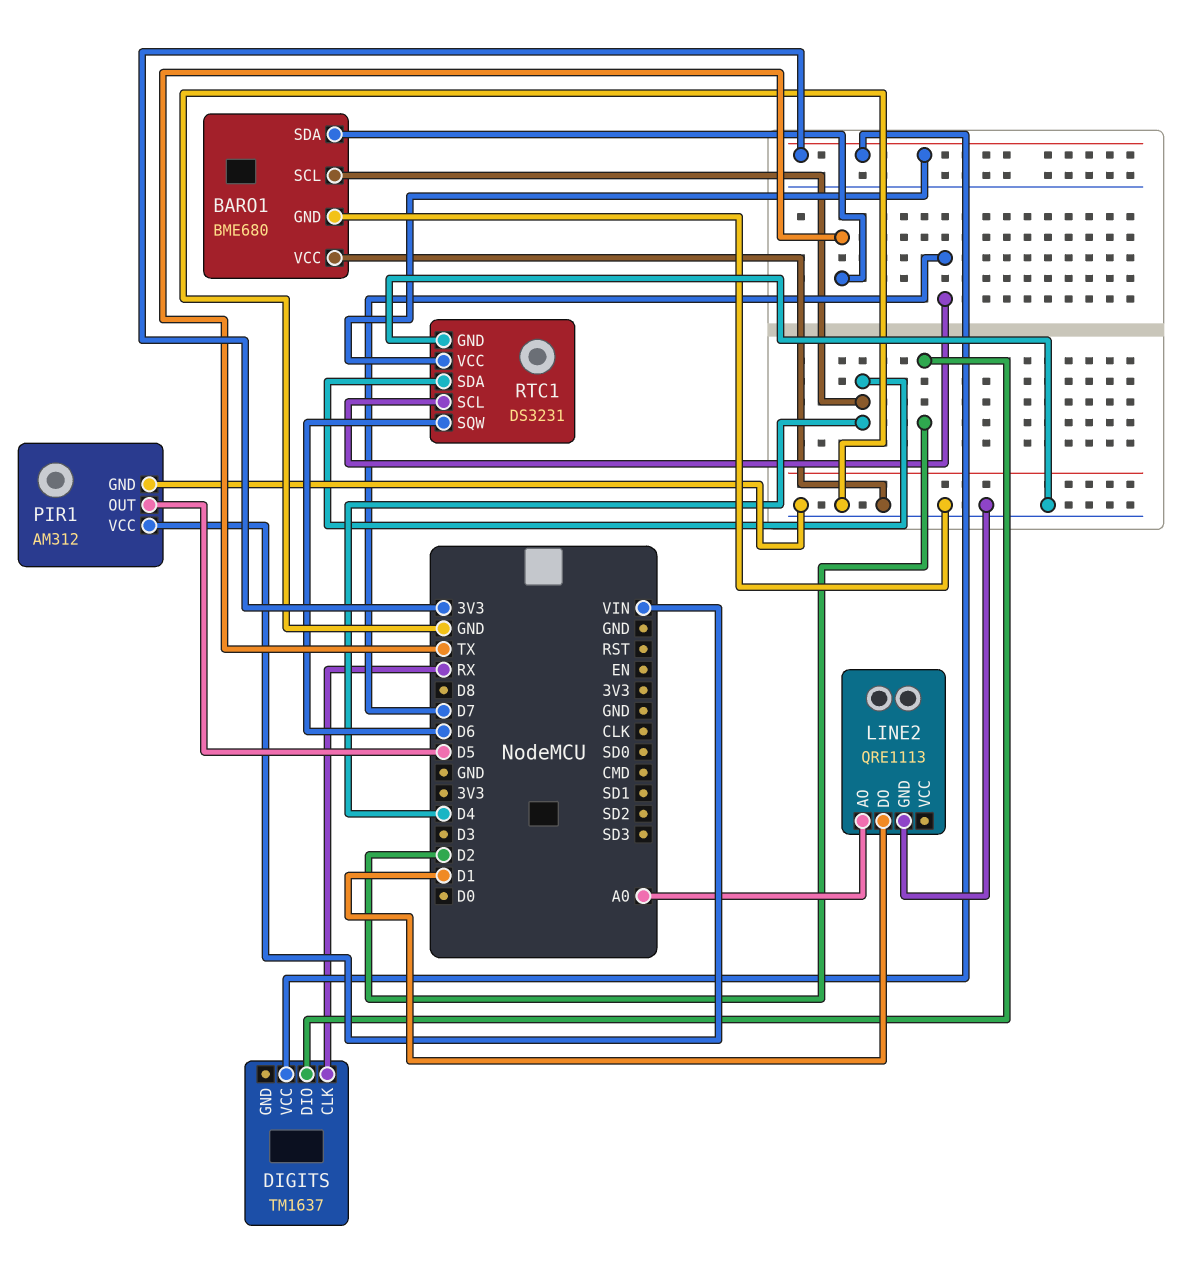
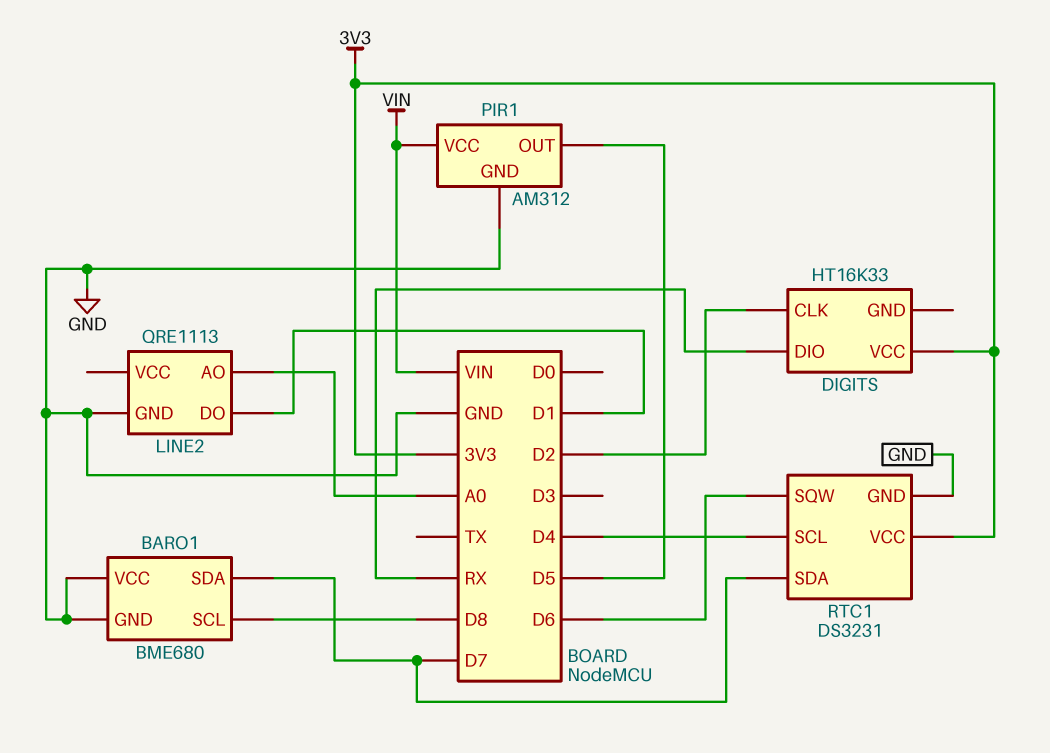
BARO1 pin SCL: D4 -> D8
BARO1 pin SDA: TX -> D7
DIGITS: TM1637 -> HT16K33
DIGITS pin CLK: RX -> D2
DIGITS pin DIO: D2 -> RX
RTC1 pin SCL: D7 -> D4
RTC1 pin SDA: D4 -> D7

